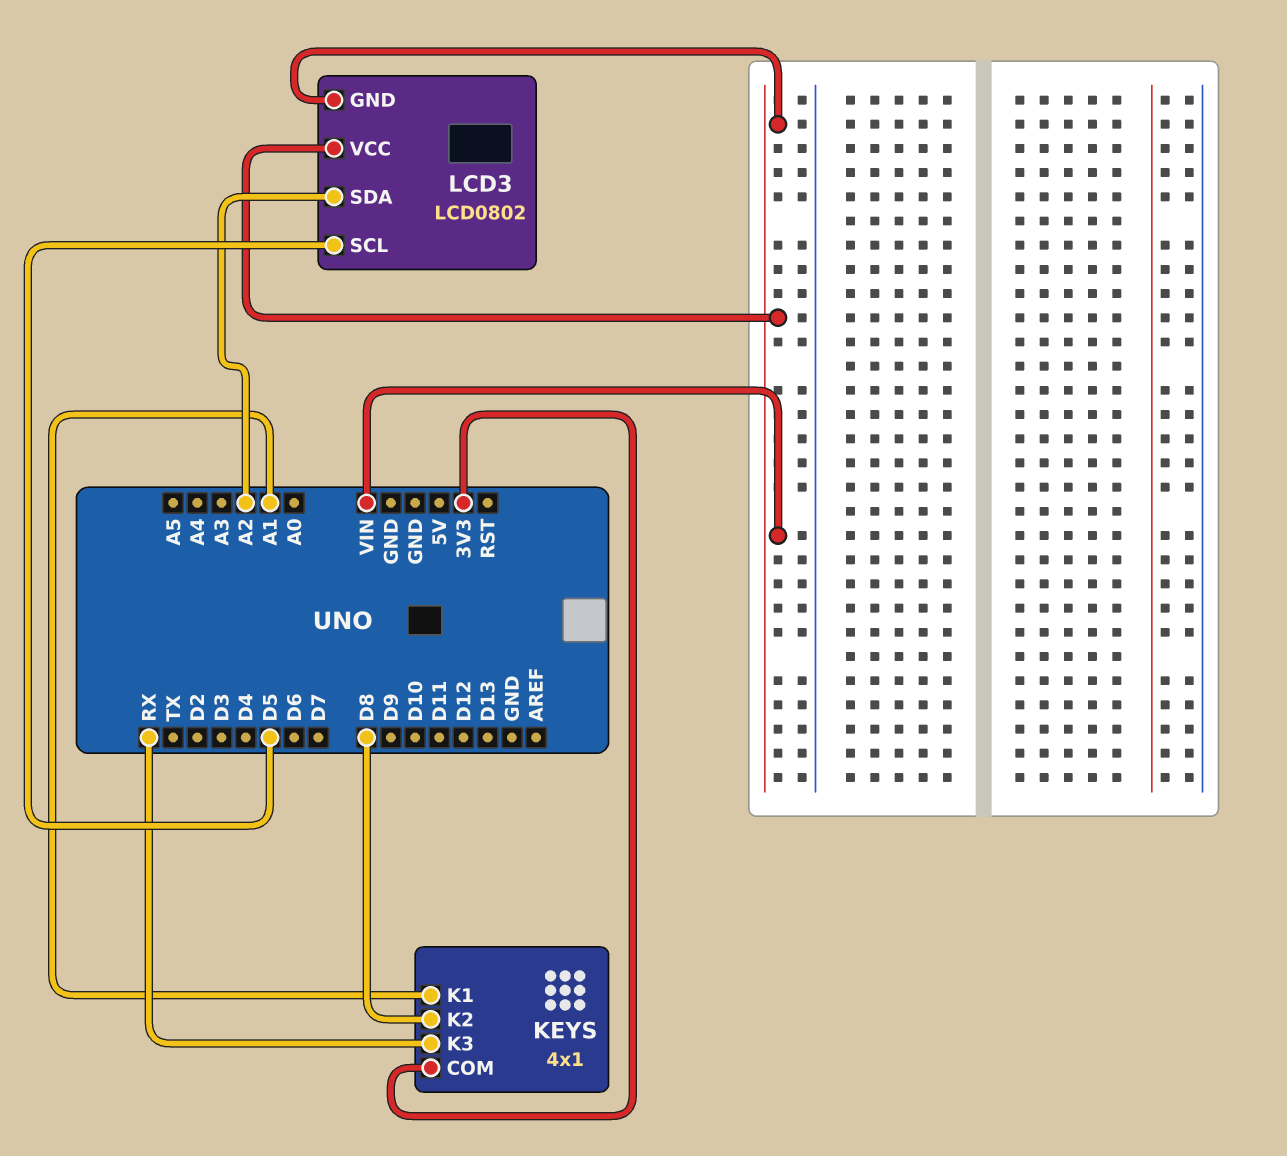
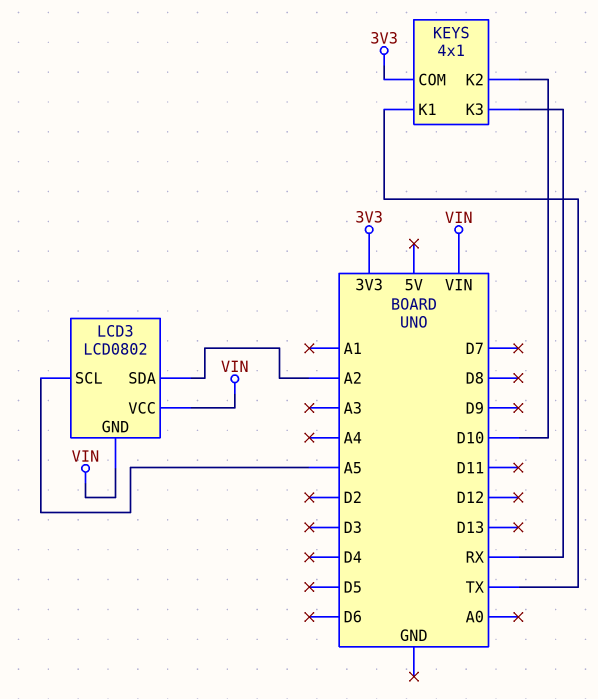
KEYS pin K1: A1 -> TX
KEYS pin K2: D8 -> D10
LCD3 pin SCL: D5 -> A5

